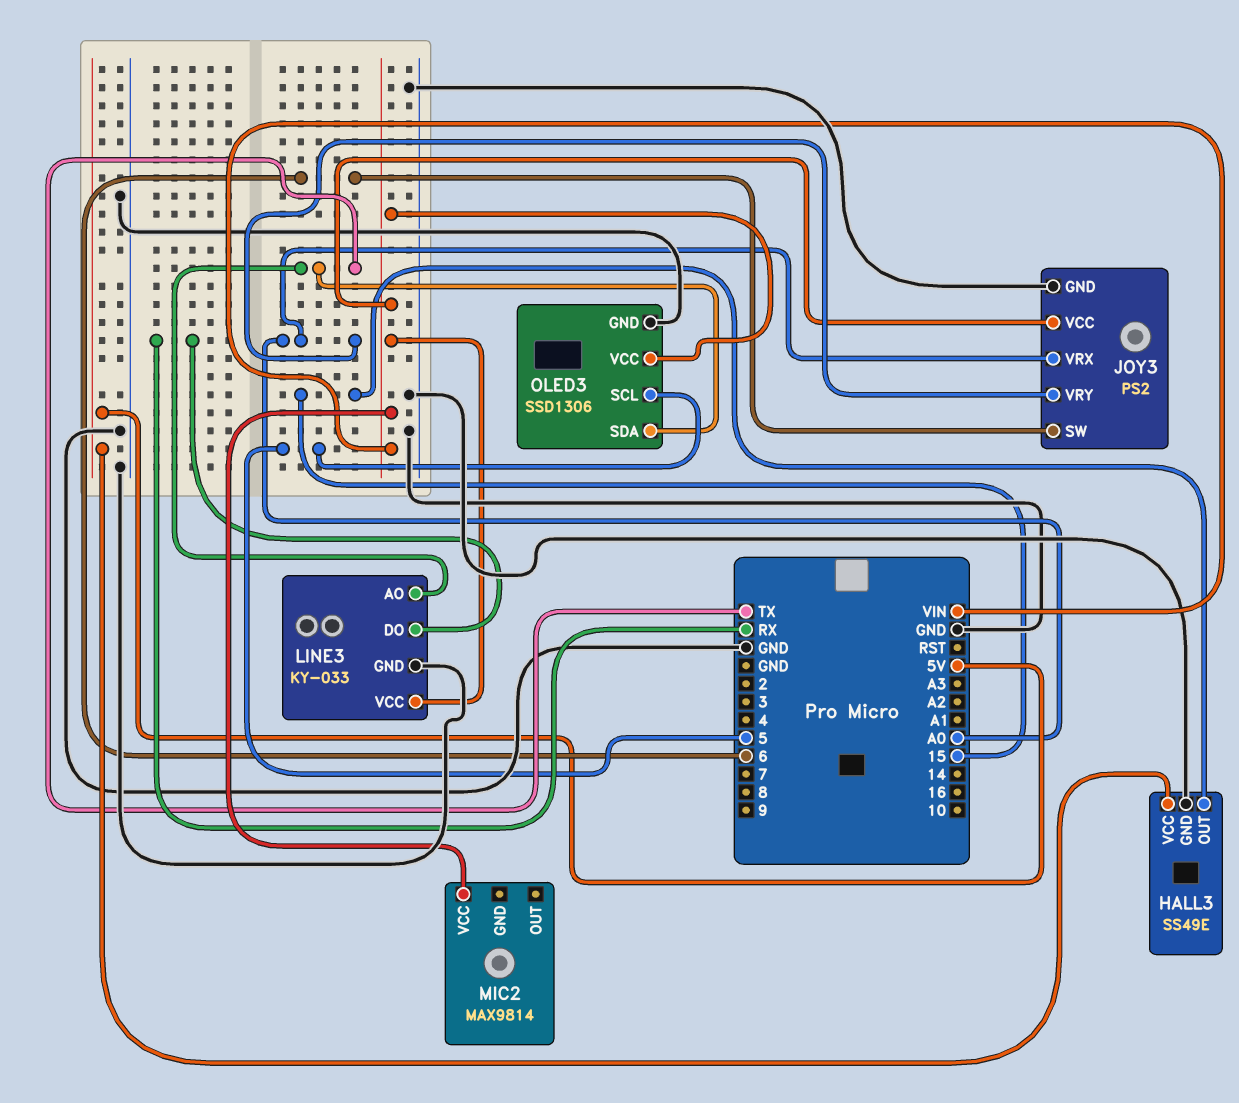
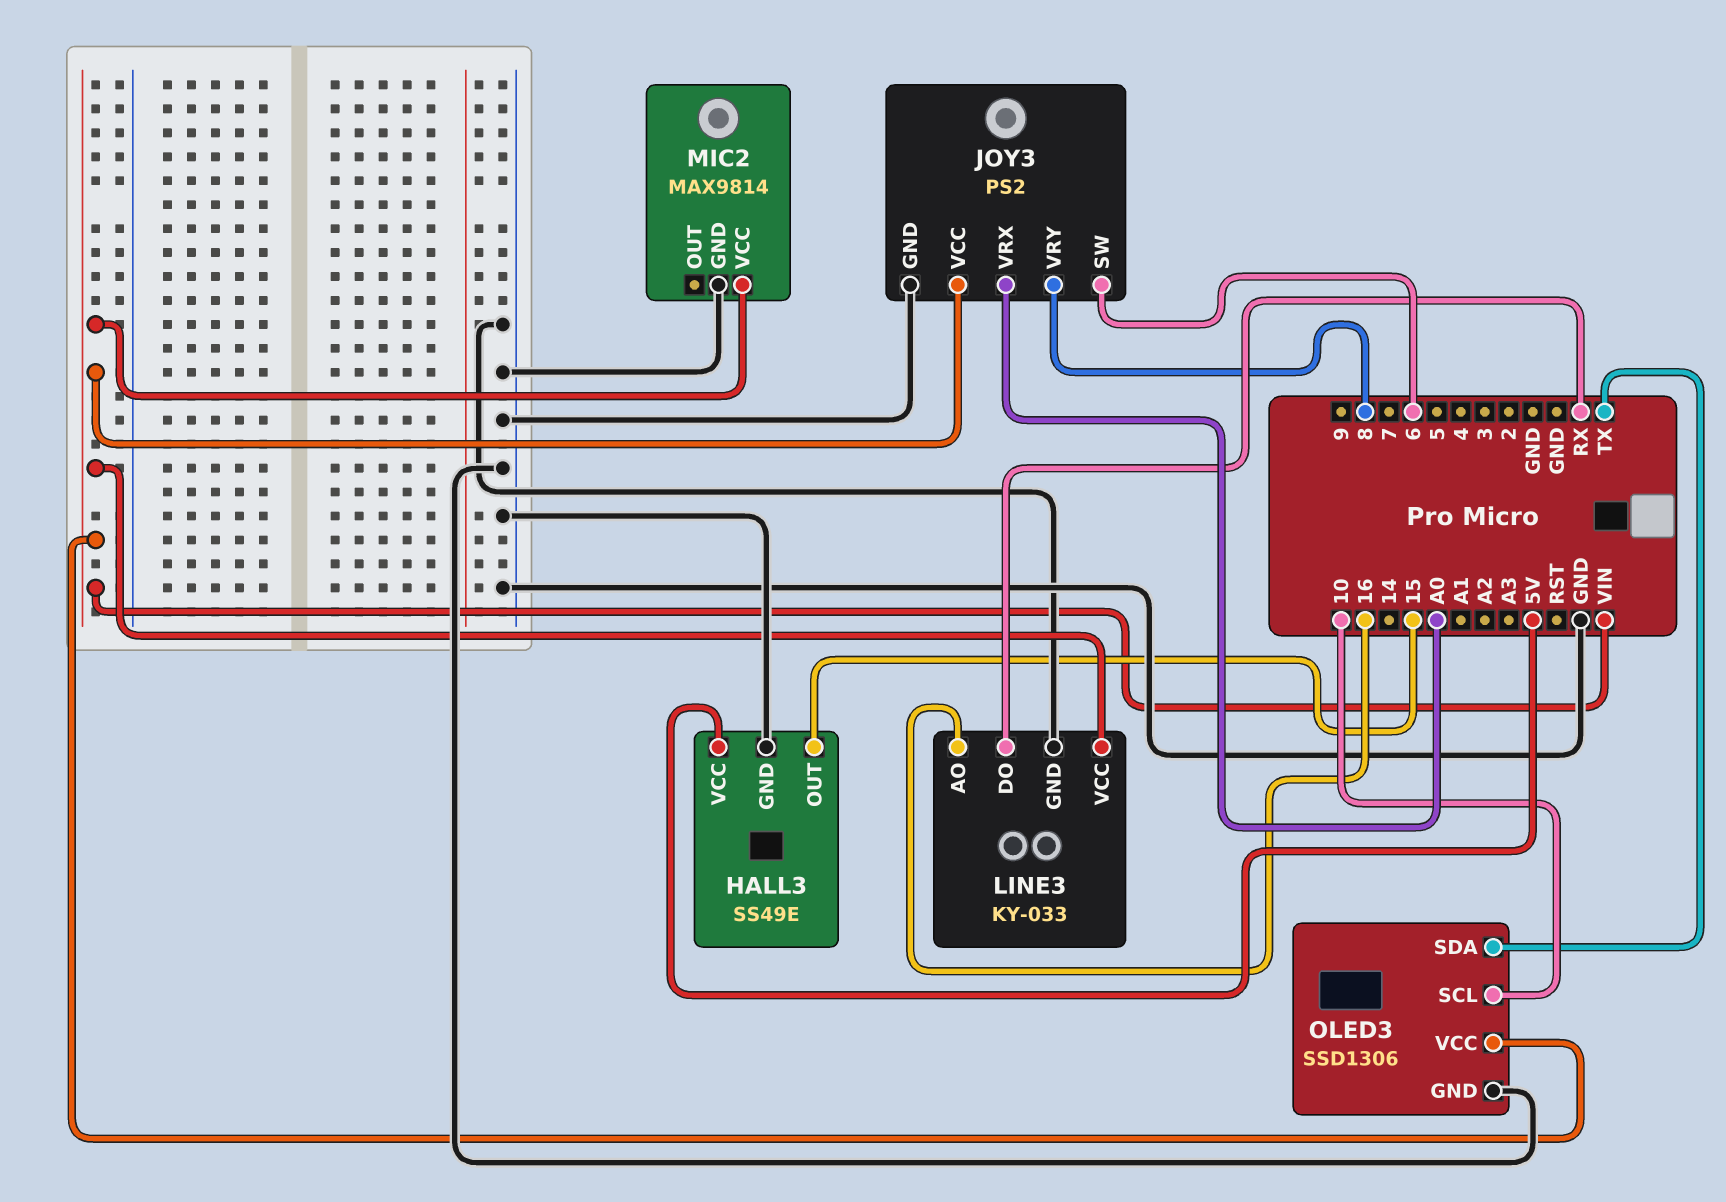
JOY3 pin VRY: A0 -> 8
LINE3 pin AO: TX -> 16
MIC2 pin GND: none -> GND
OLED3 pin SCL: 5 -> 10

